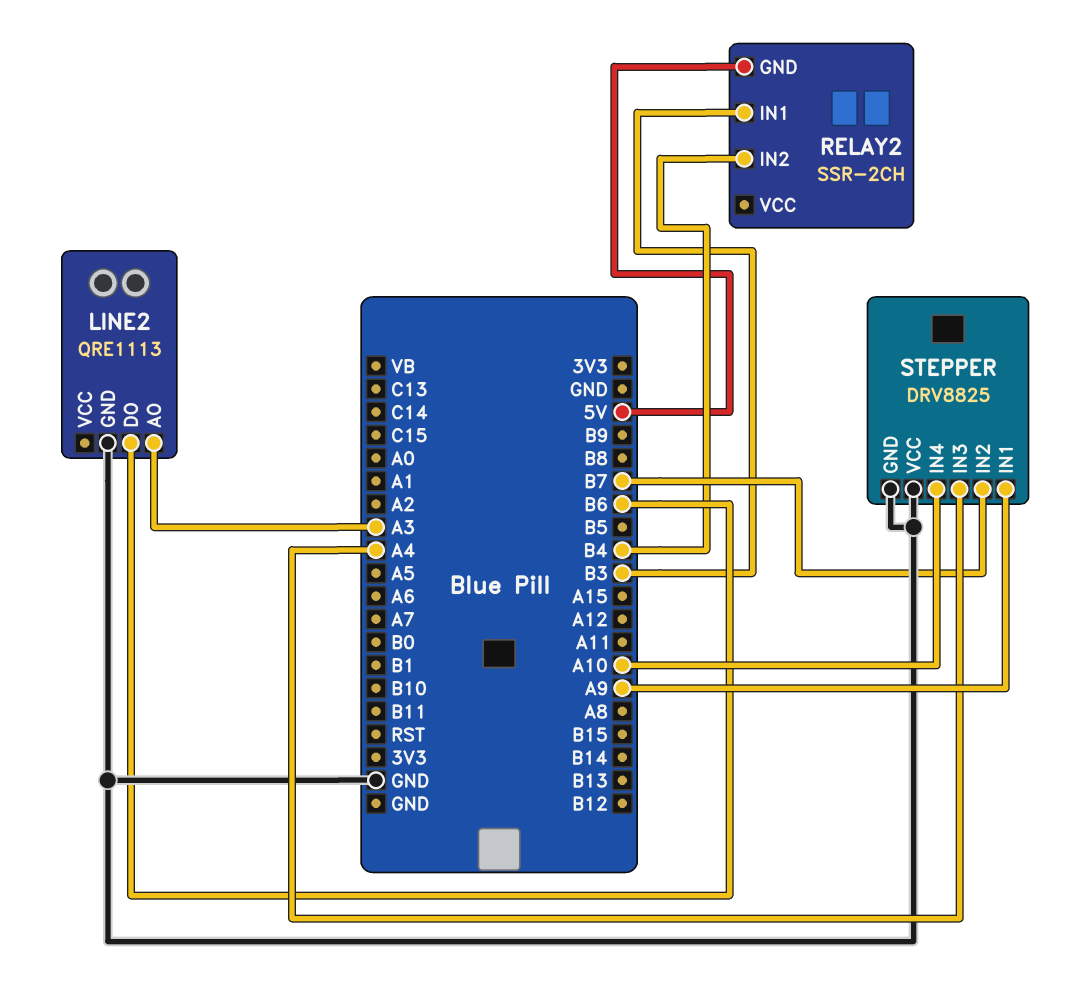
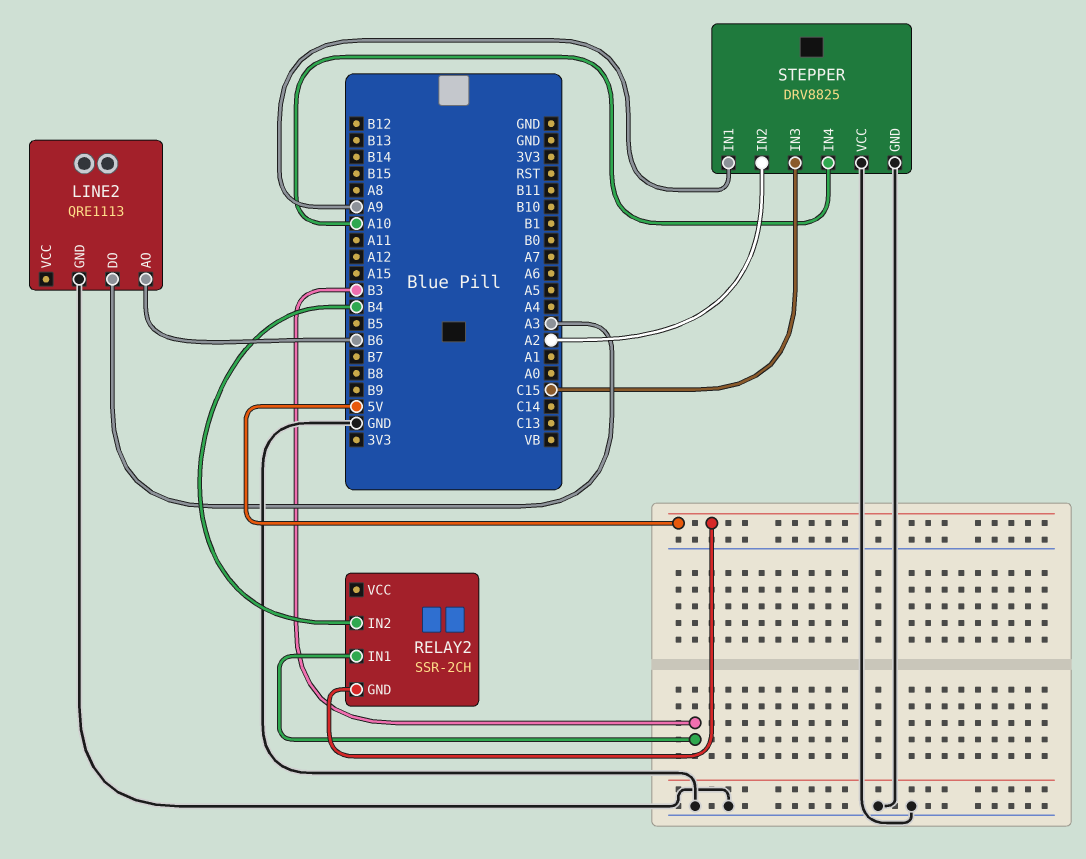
LINE2 pin AO: A3 -> B6
LINE2 pin DO: B6 -> A3
STEPPER pin IN2: B7 -> A2
STEPPER pin IN3: A4 -> C15

